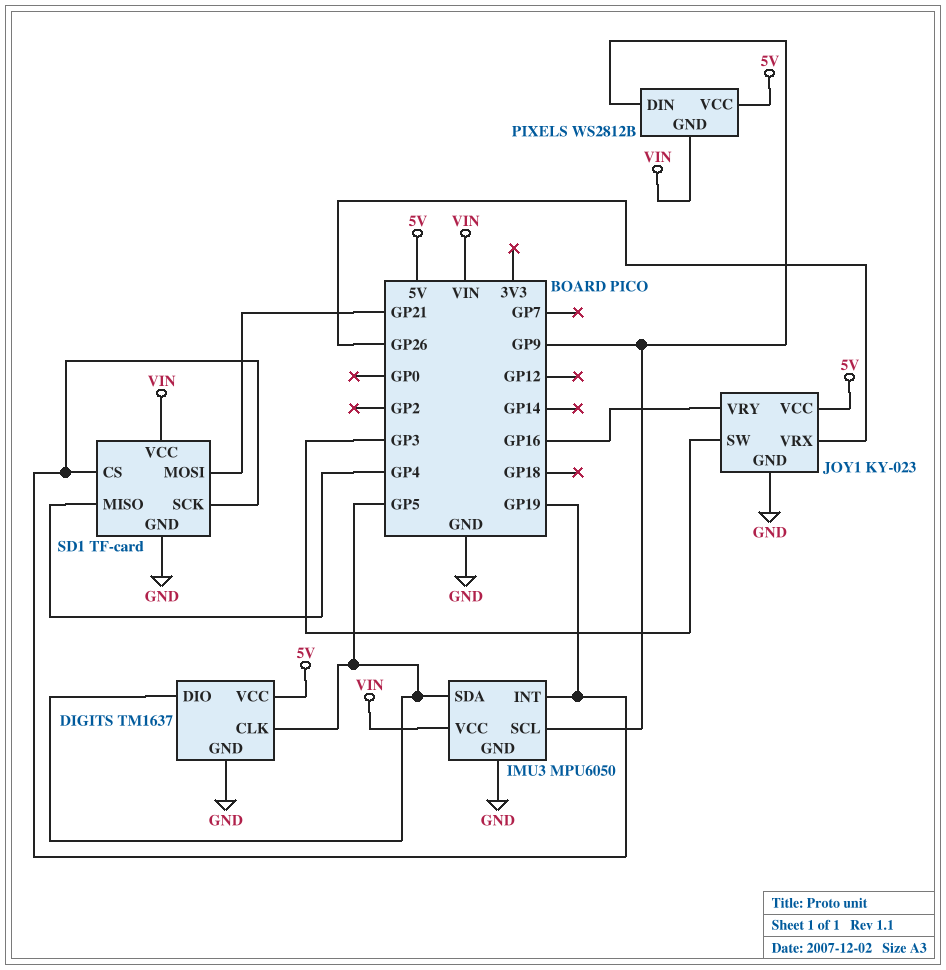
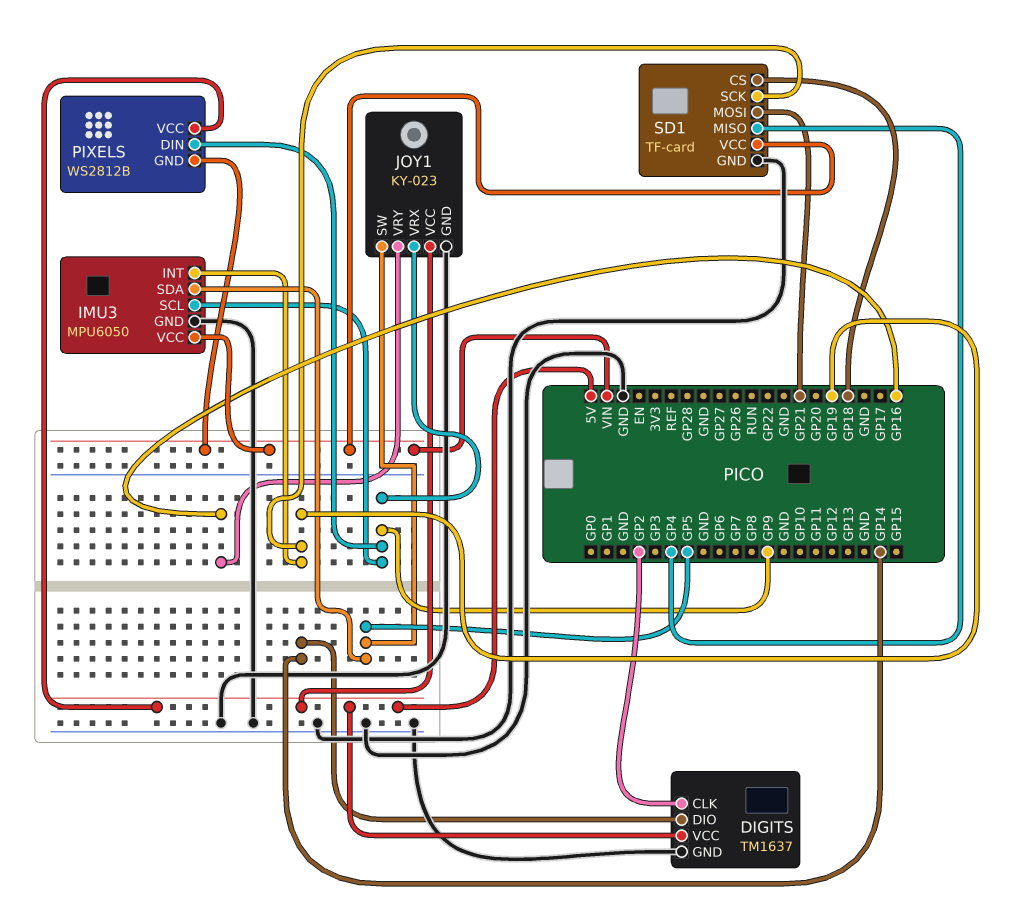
DIGITS pin CLK: GP5 -> GP2
DIGITS pin DIO: GP5 -> GP14
JOY1 pin SW: GP3 -> GP5
JOY1 pin VRX: GP26 -> GP9
SD1 pin CS: GP19 -> GP18

